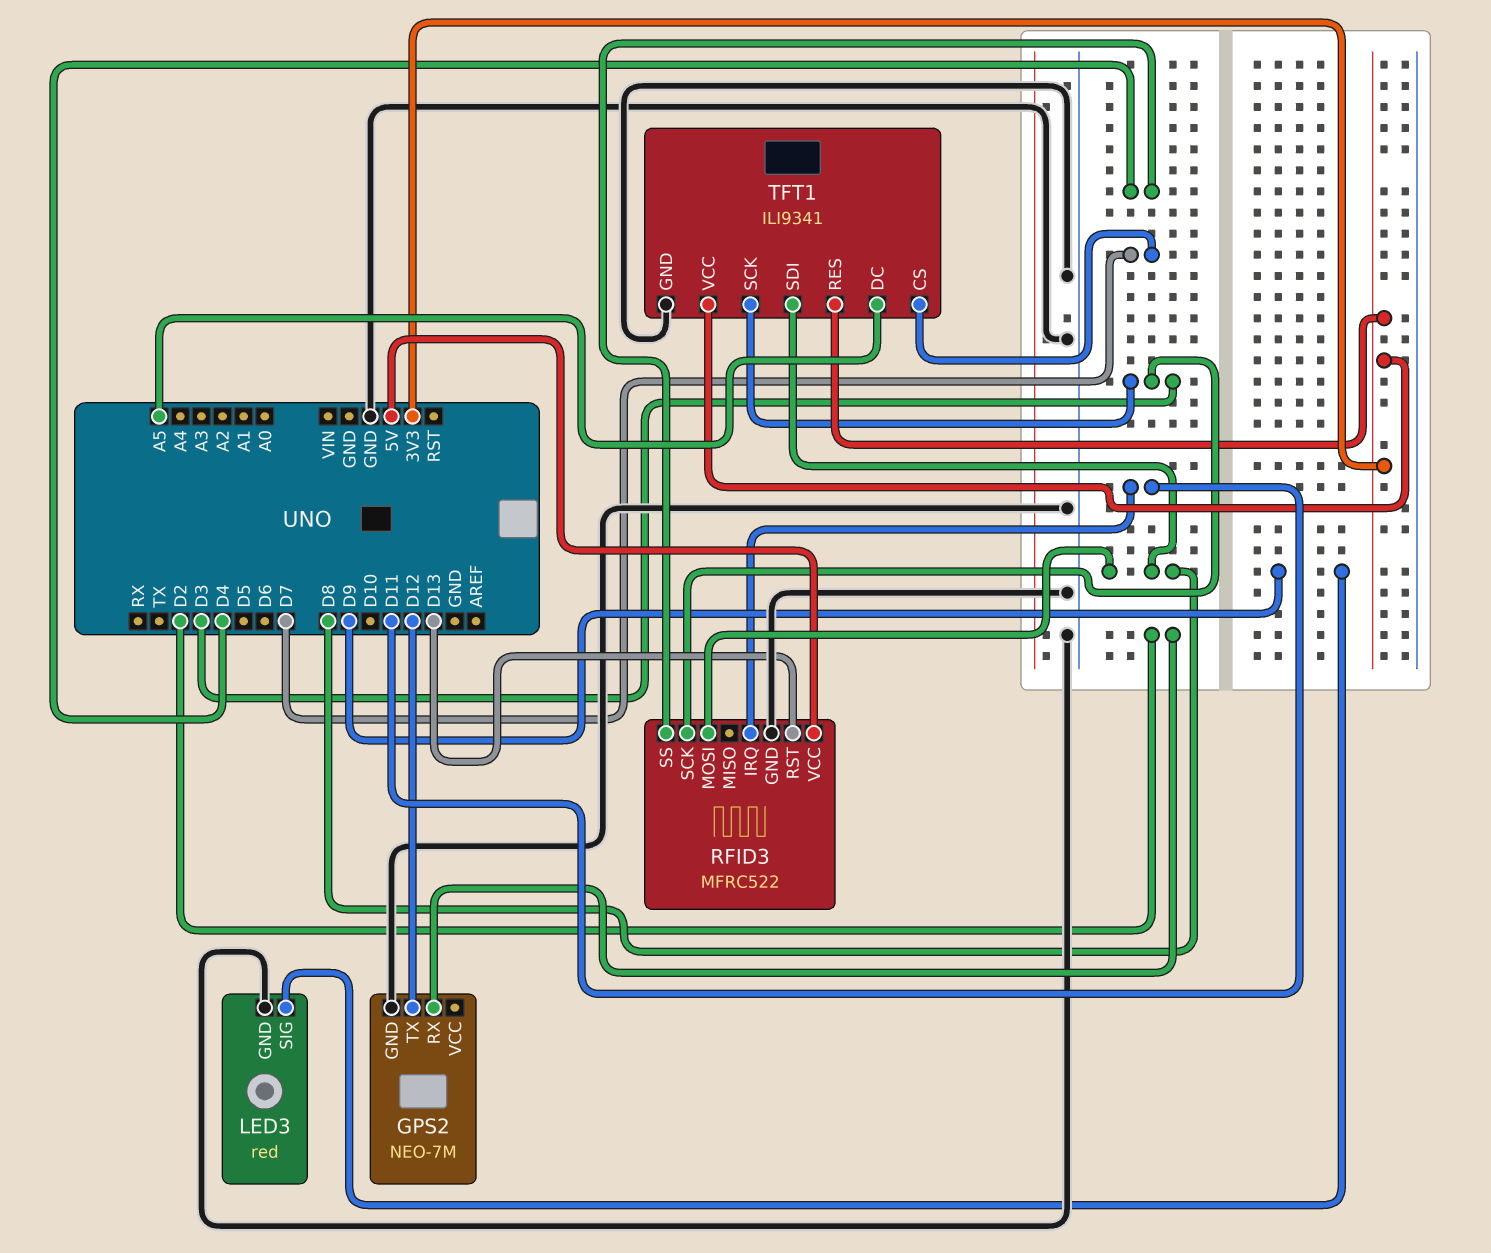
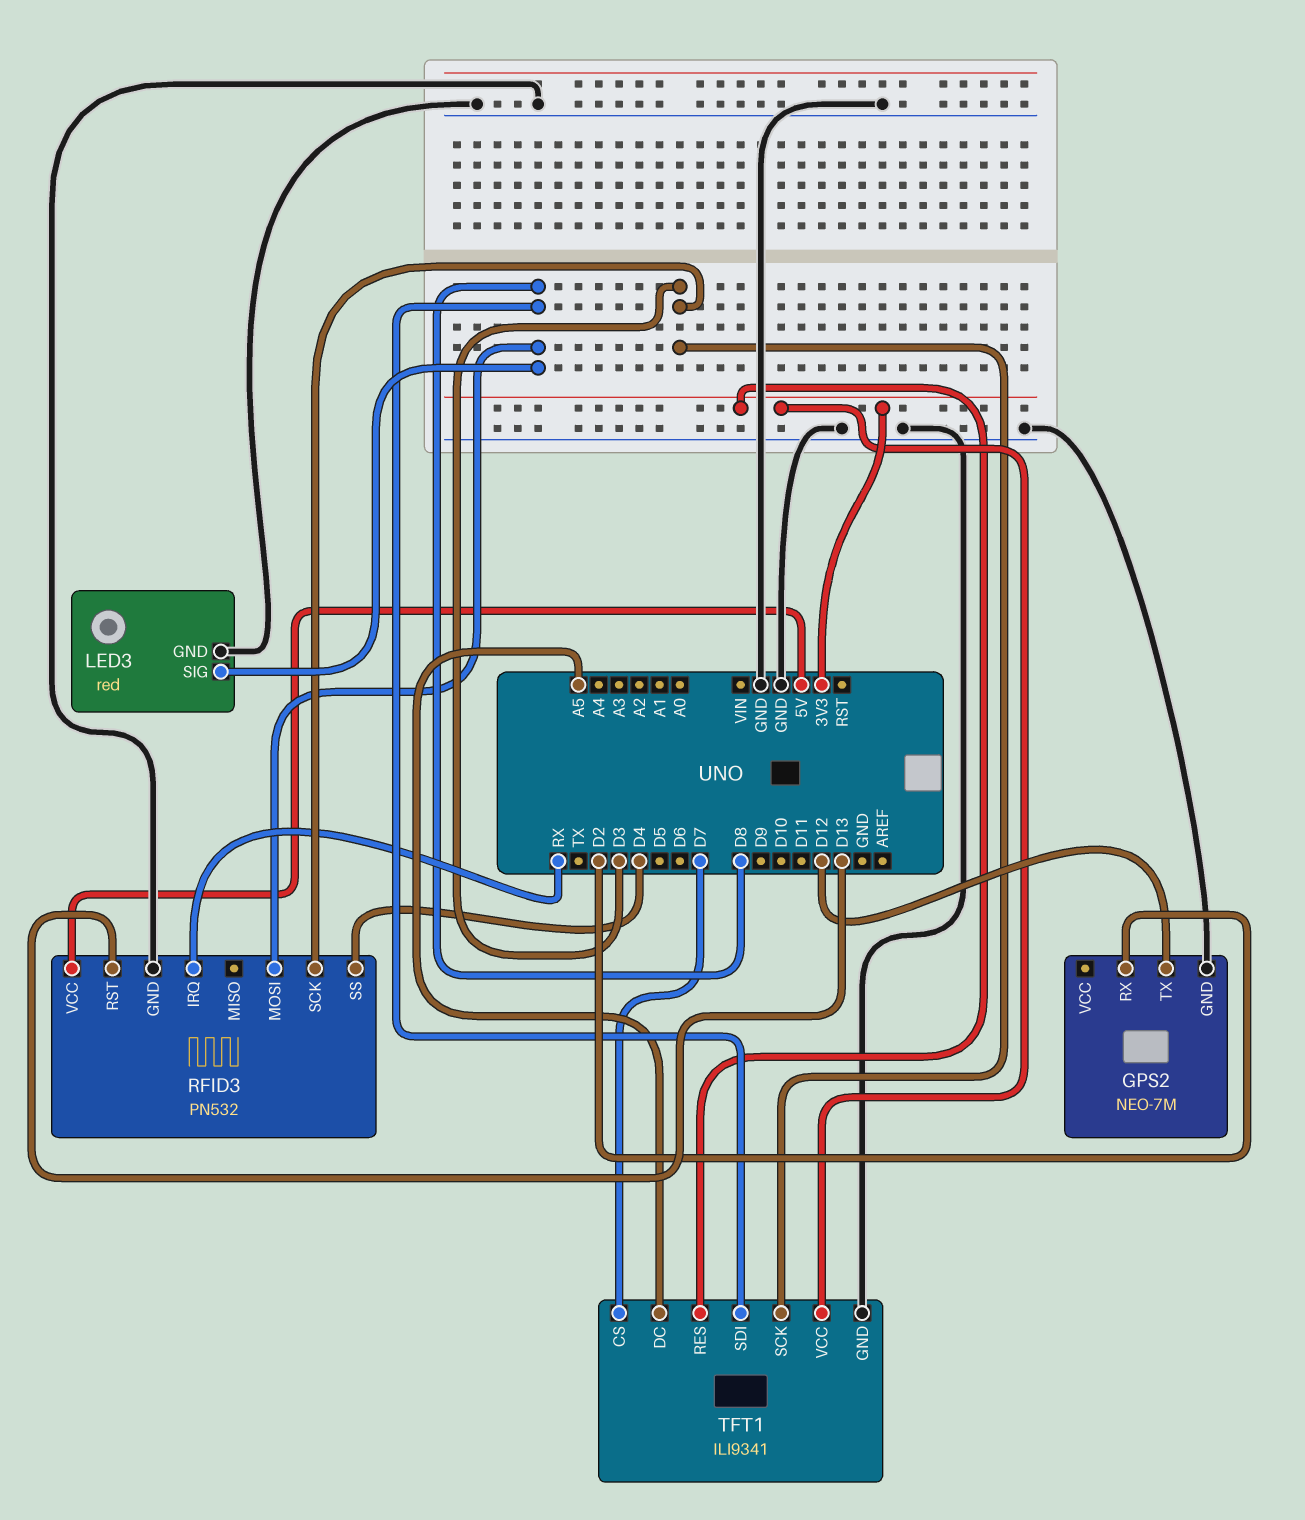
LED3 pin SIG: D9 -> D8
RFID3: MFRC522 -> PN532
RFID3 pin IRQ: D11 -> RX

